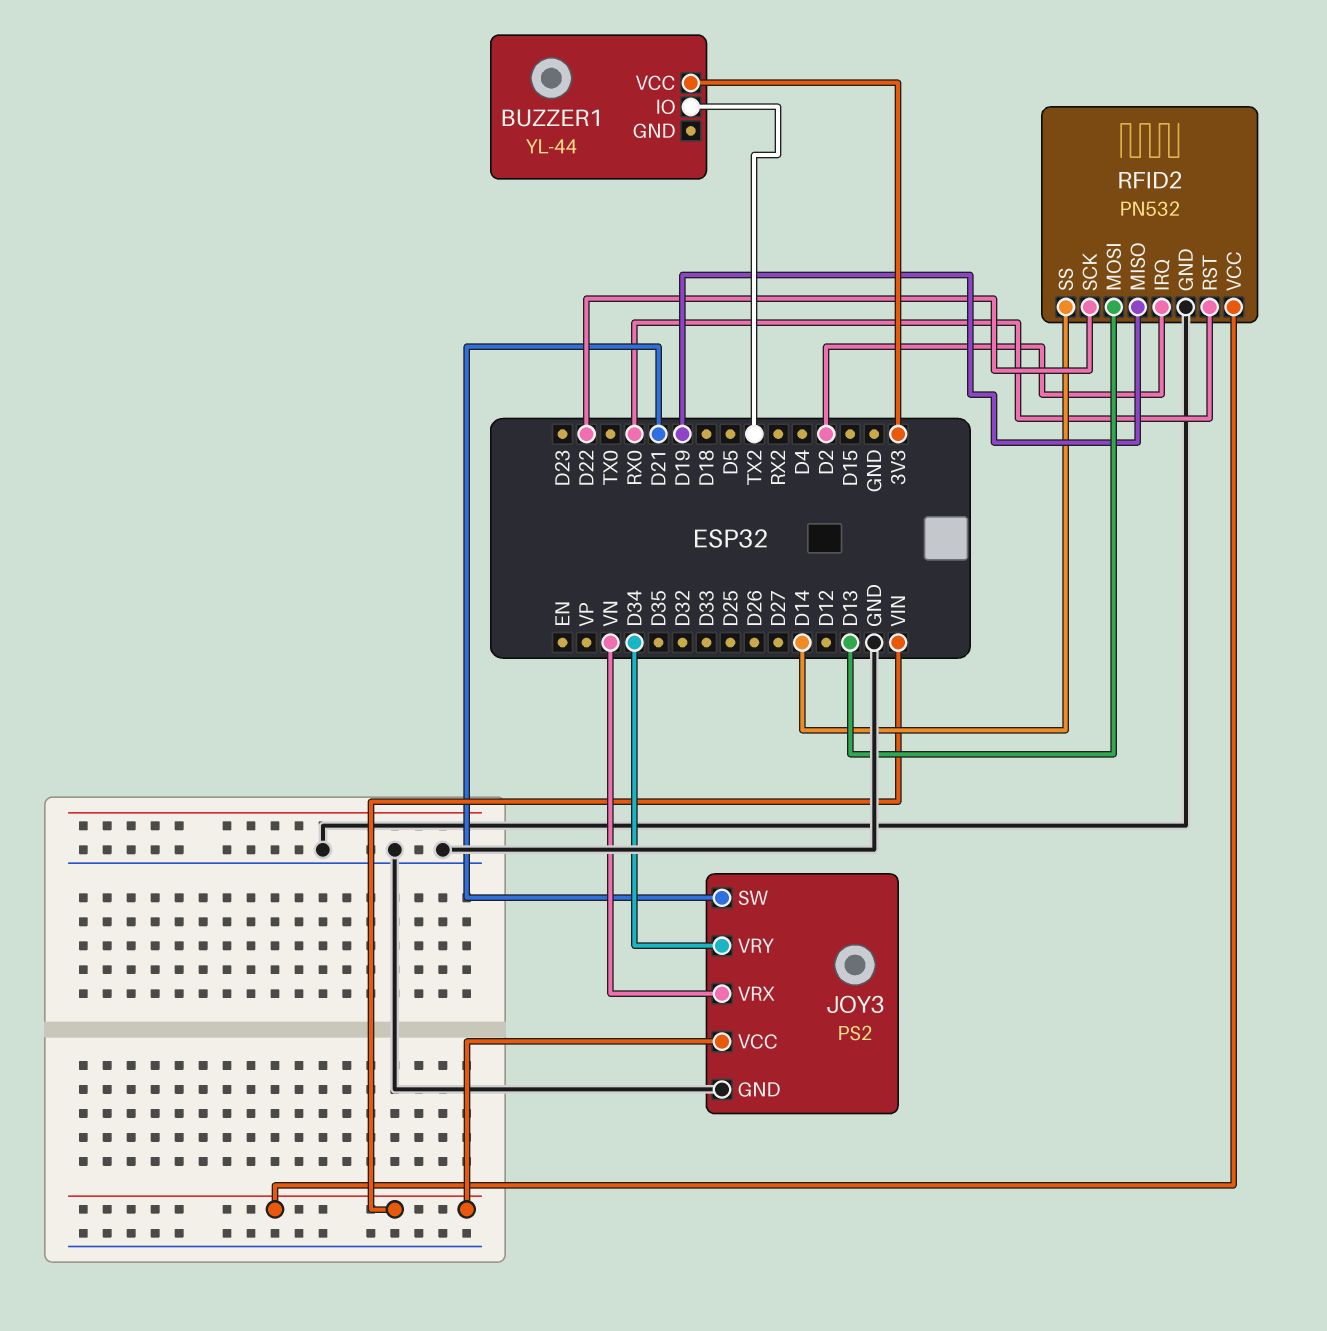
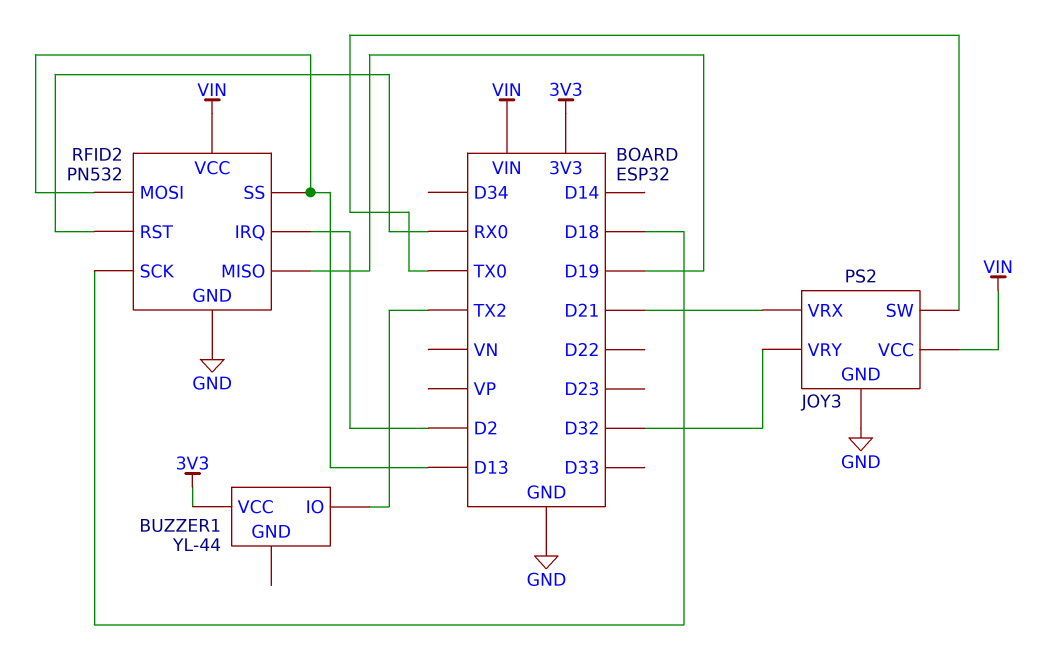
JOY3 pin SW: D21 -> TX0
JOY3 pin VRX: VN -> D21
JOY3 pin VRY: D34 -> D32
RFID2 pin SCK: D22 -> D18
RFID2 pin SS: D14 -> D13

